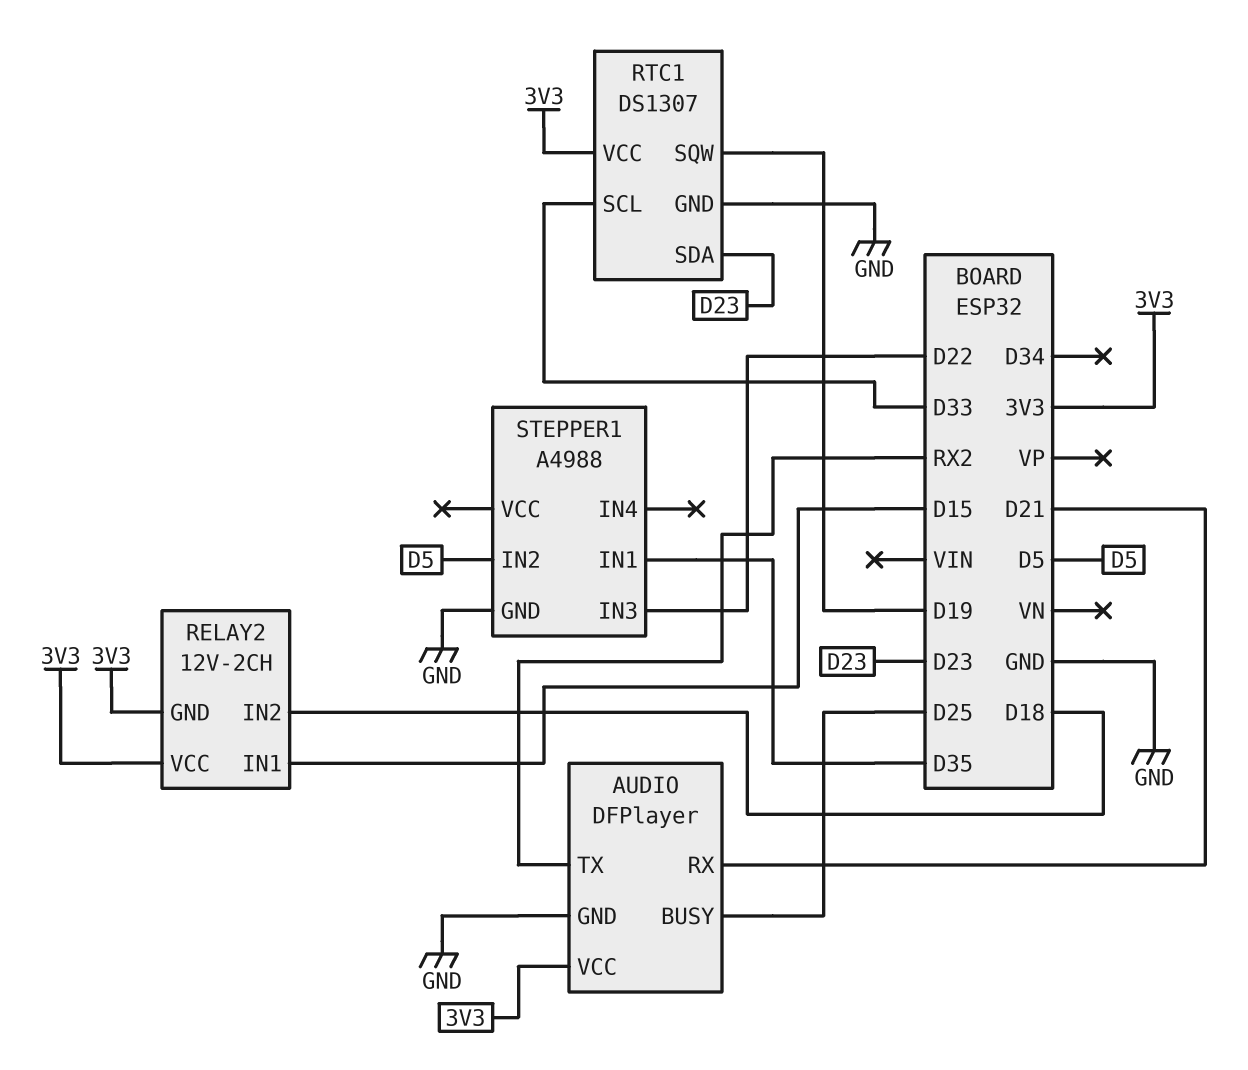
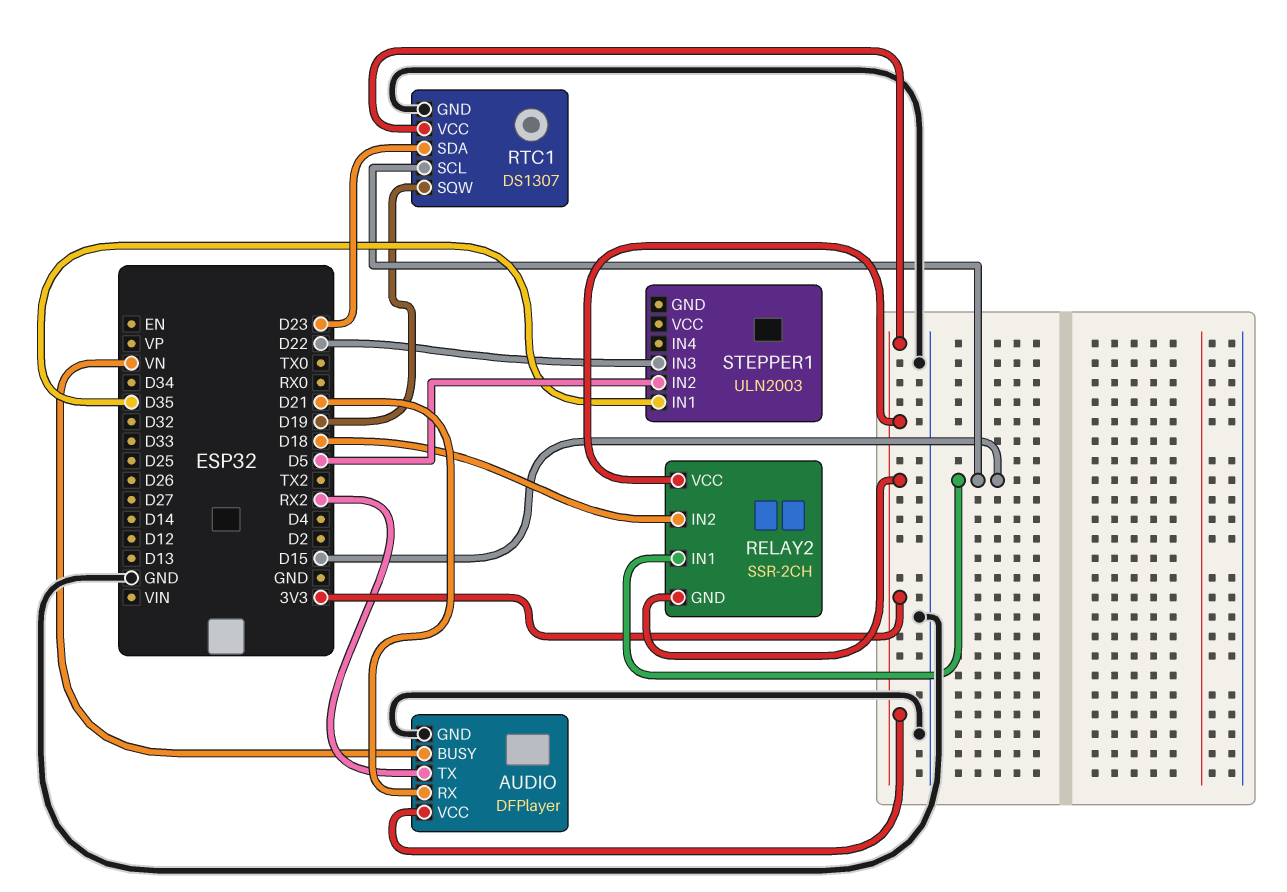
AUDIO pin BUSY: D25 -> VN
RELAY2: 12V-2CH -> SSR-2CH
RTC1 pin SCL: D33 -> D15
STEPPER1: A4988 -> ULN2003
STEPPER1 pin GND: GND -> none

